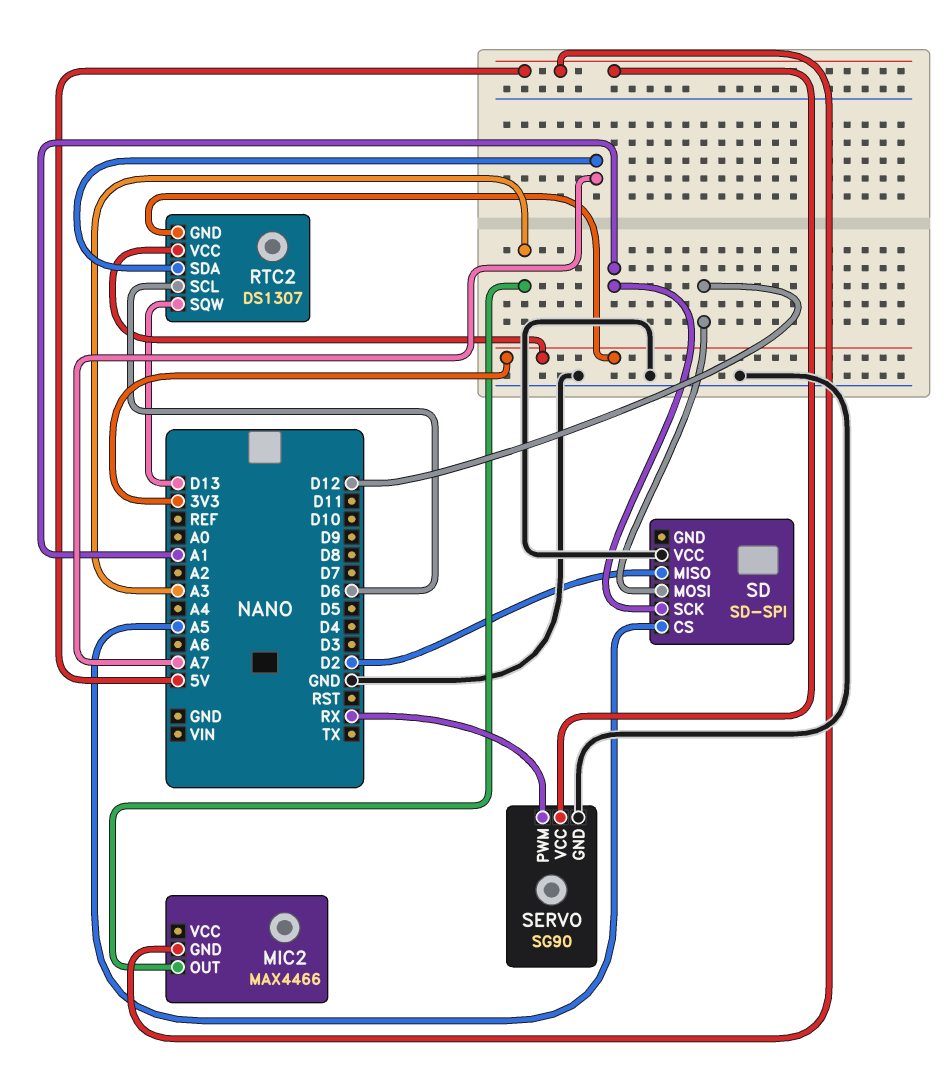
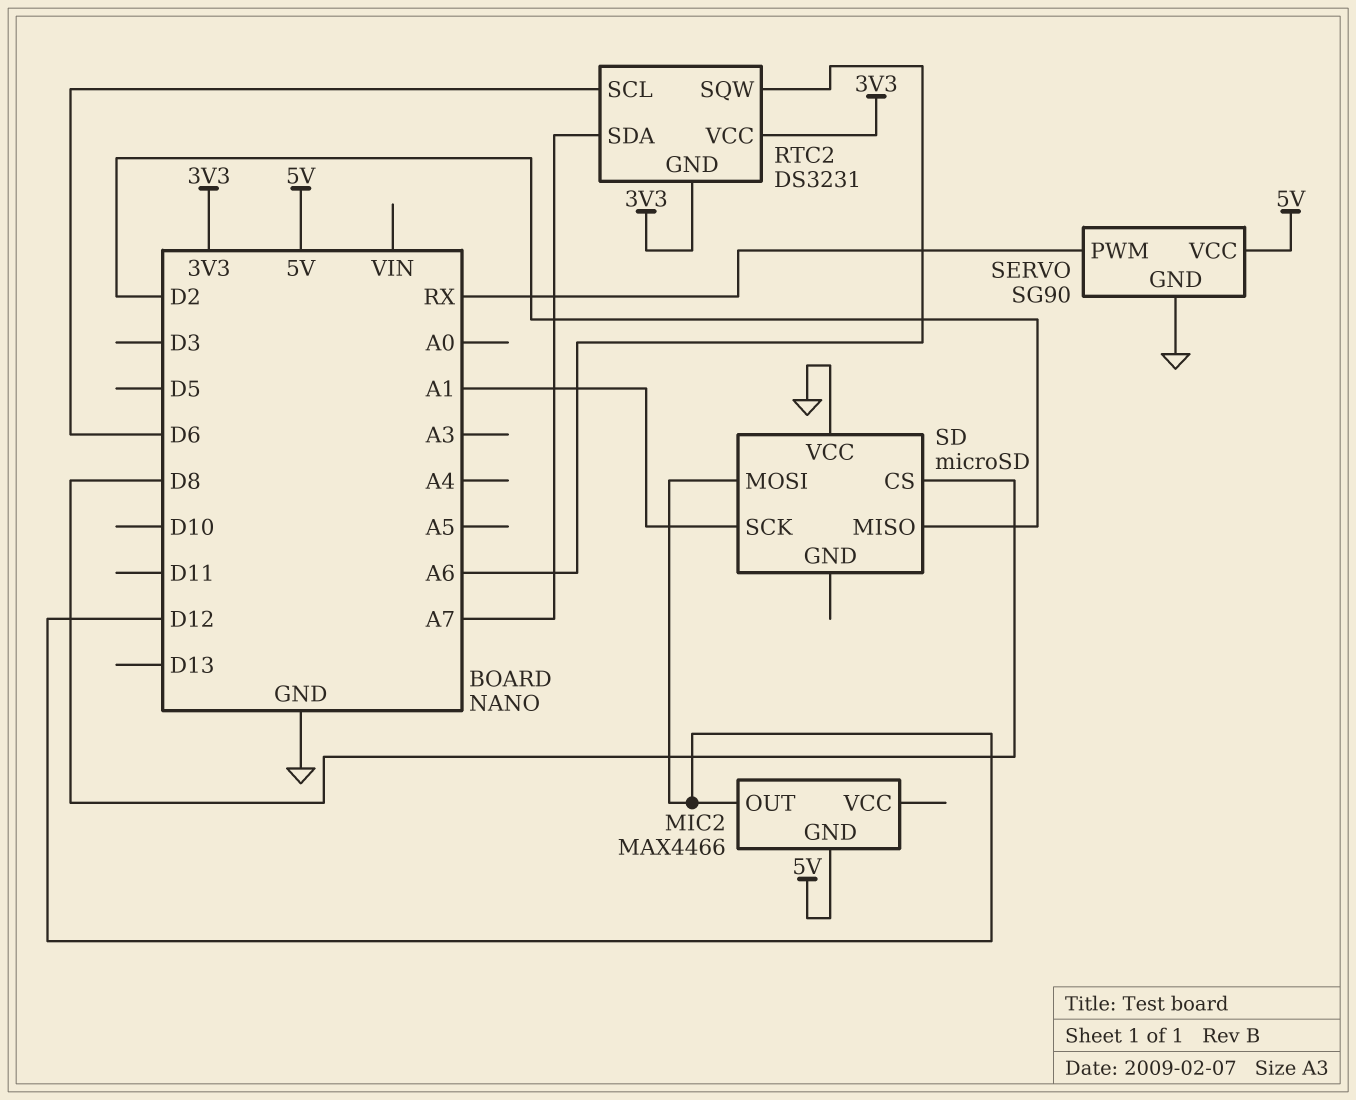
MIC2 pin OUT: A3 -> D12
RTC2: DS1307 -> DS3231
RTC2 pin SQW: D13 -> A6
SD: SD-SPI -> microSD
SD pin CS: A5 -> D8

